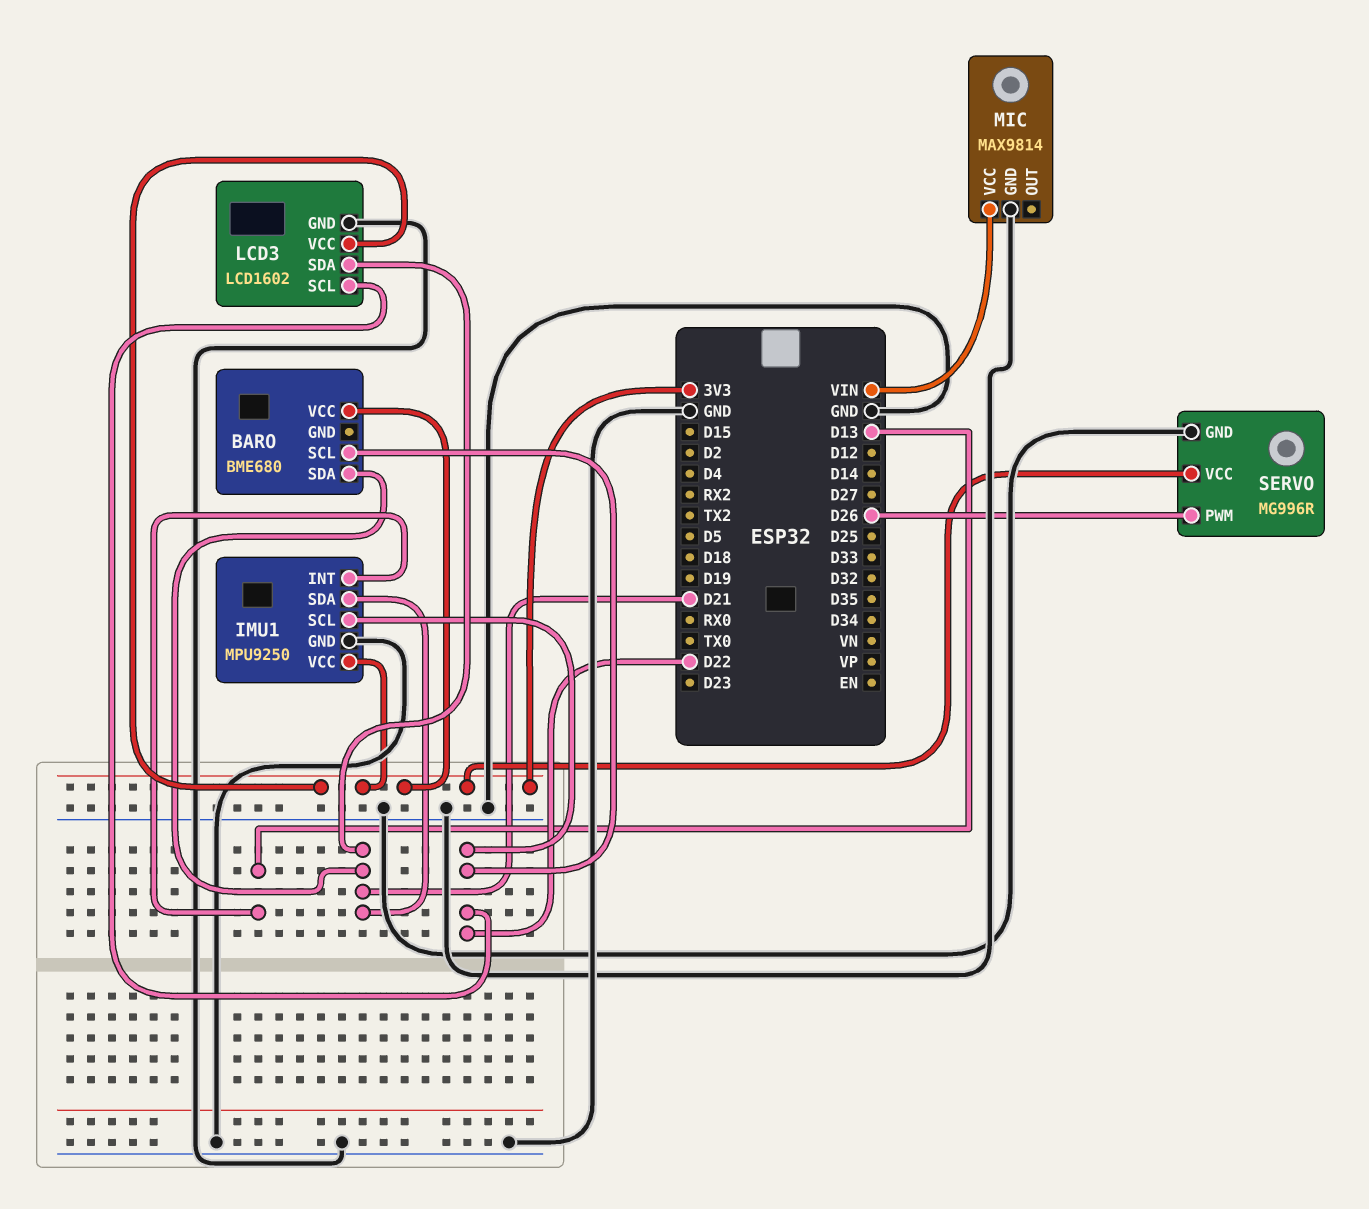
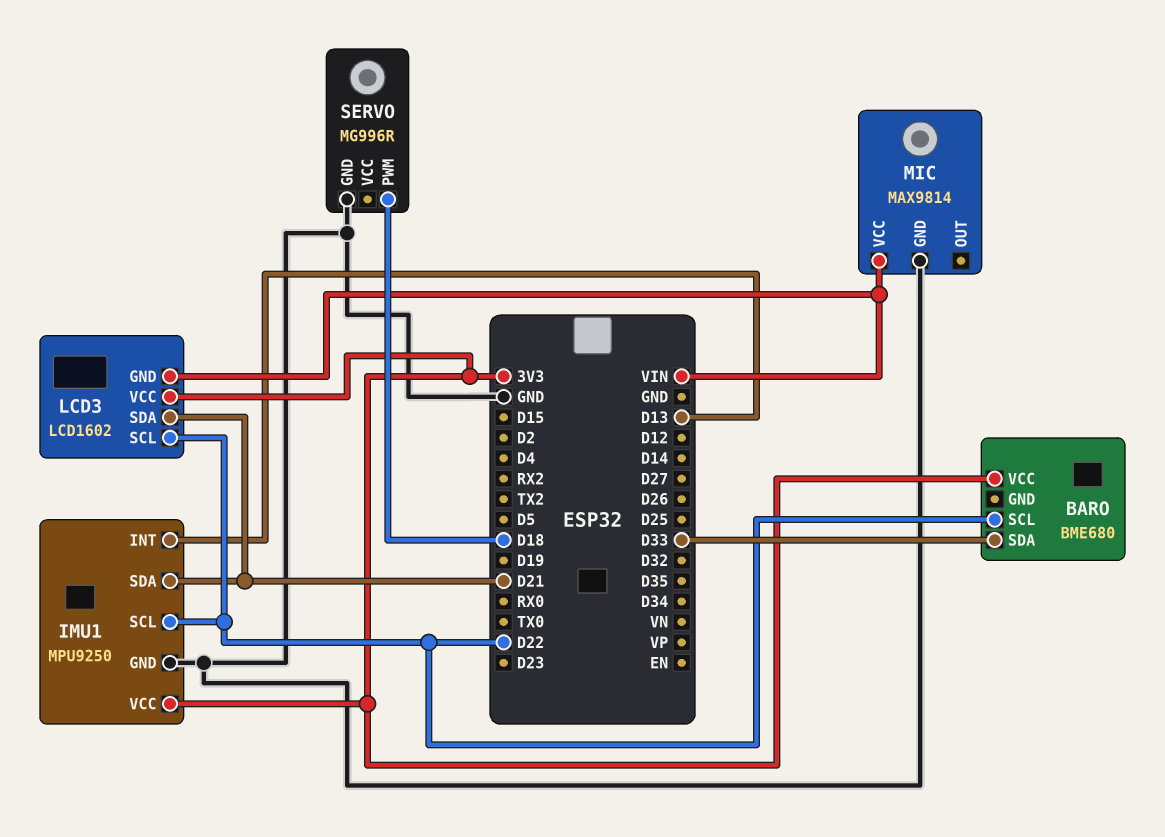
BARO pin SDA: D21 -> D33
LCD3 pin GND: GND -> VIN
SERVO pin PWM: D26 -> D18
SERVO pin VCC: 3V3 -> none

